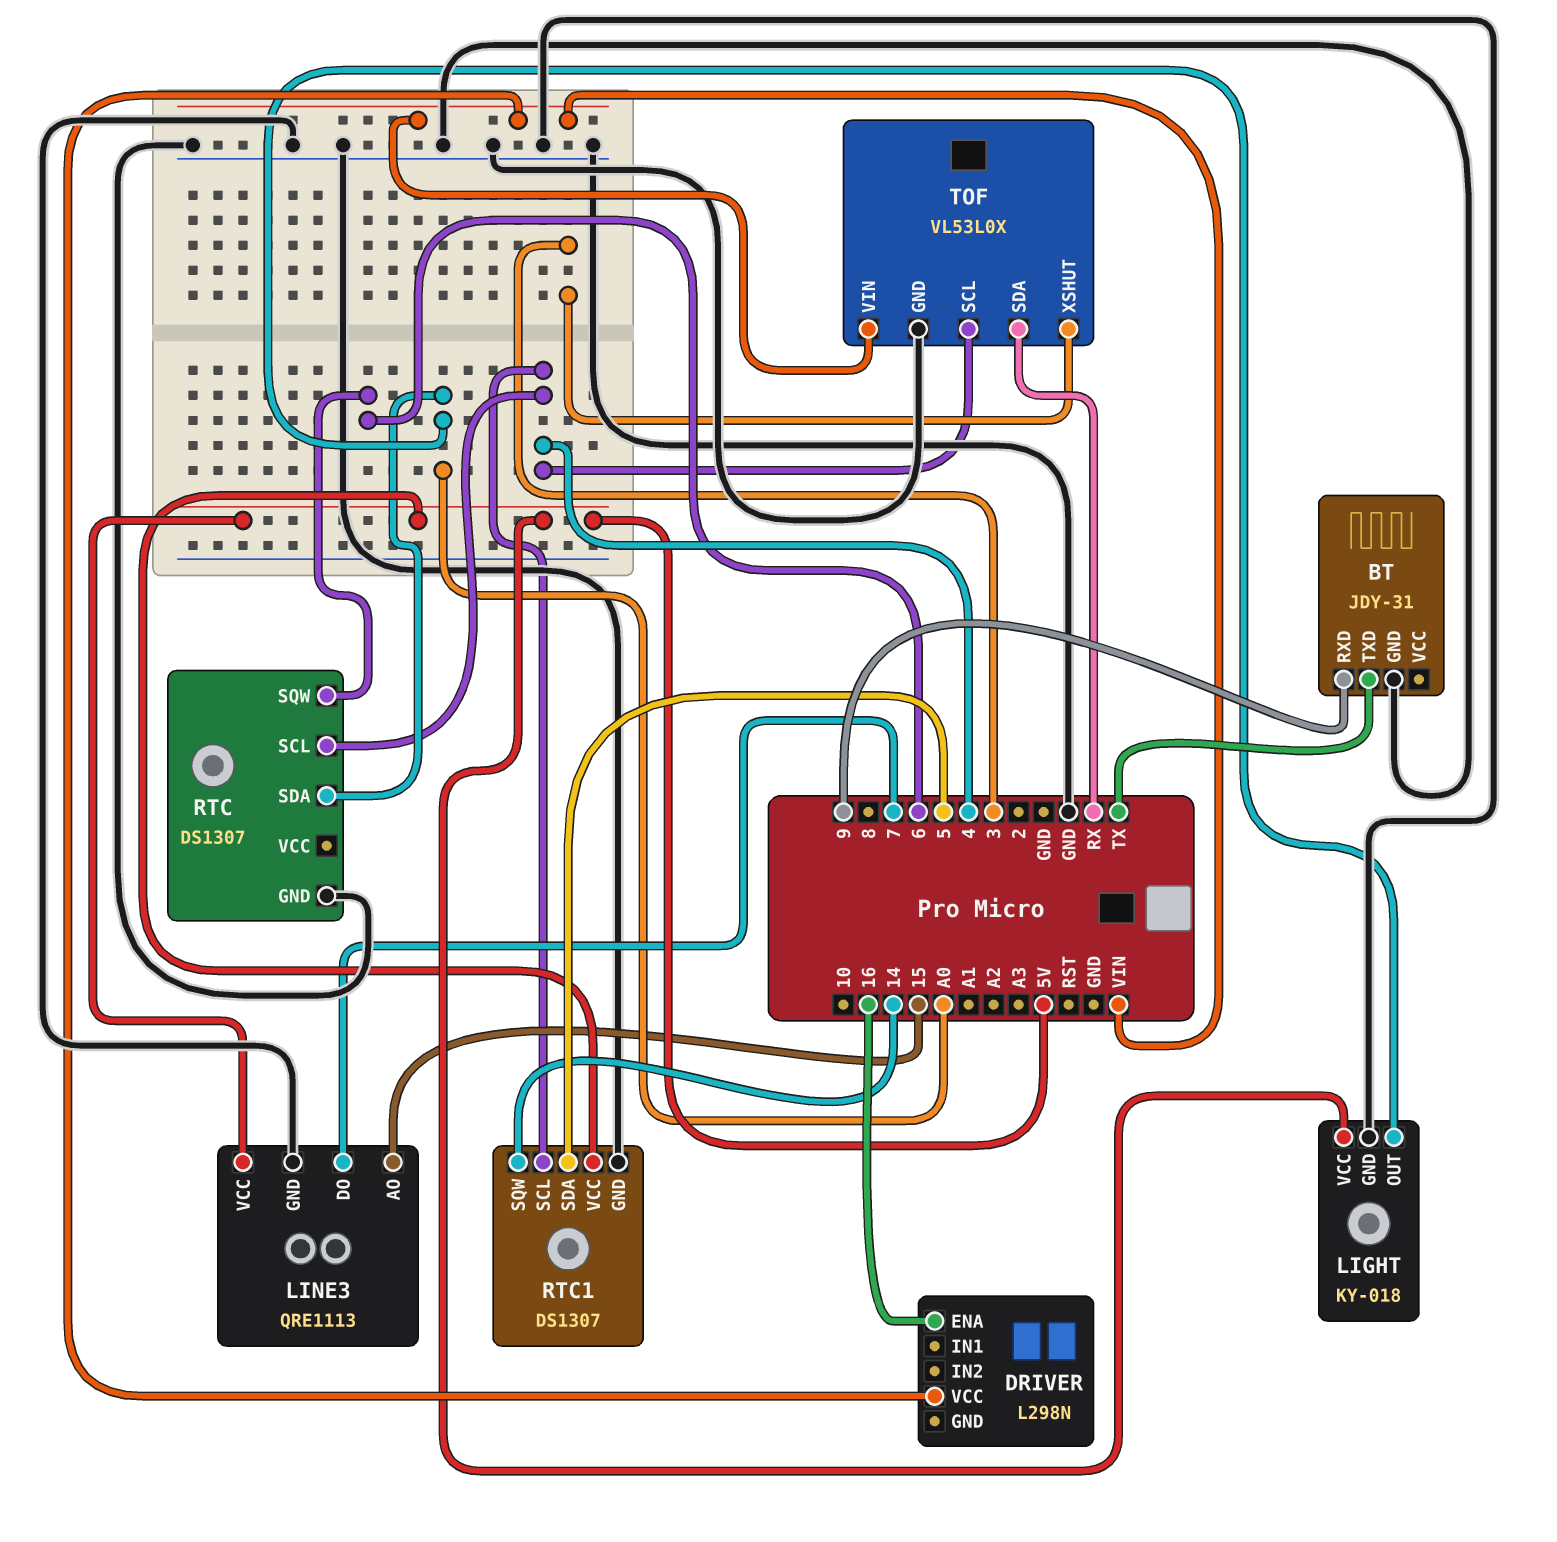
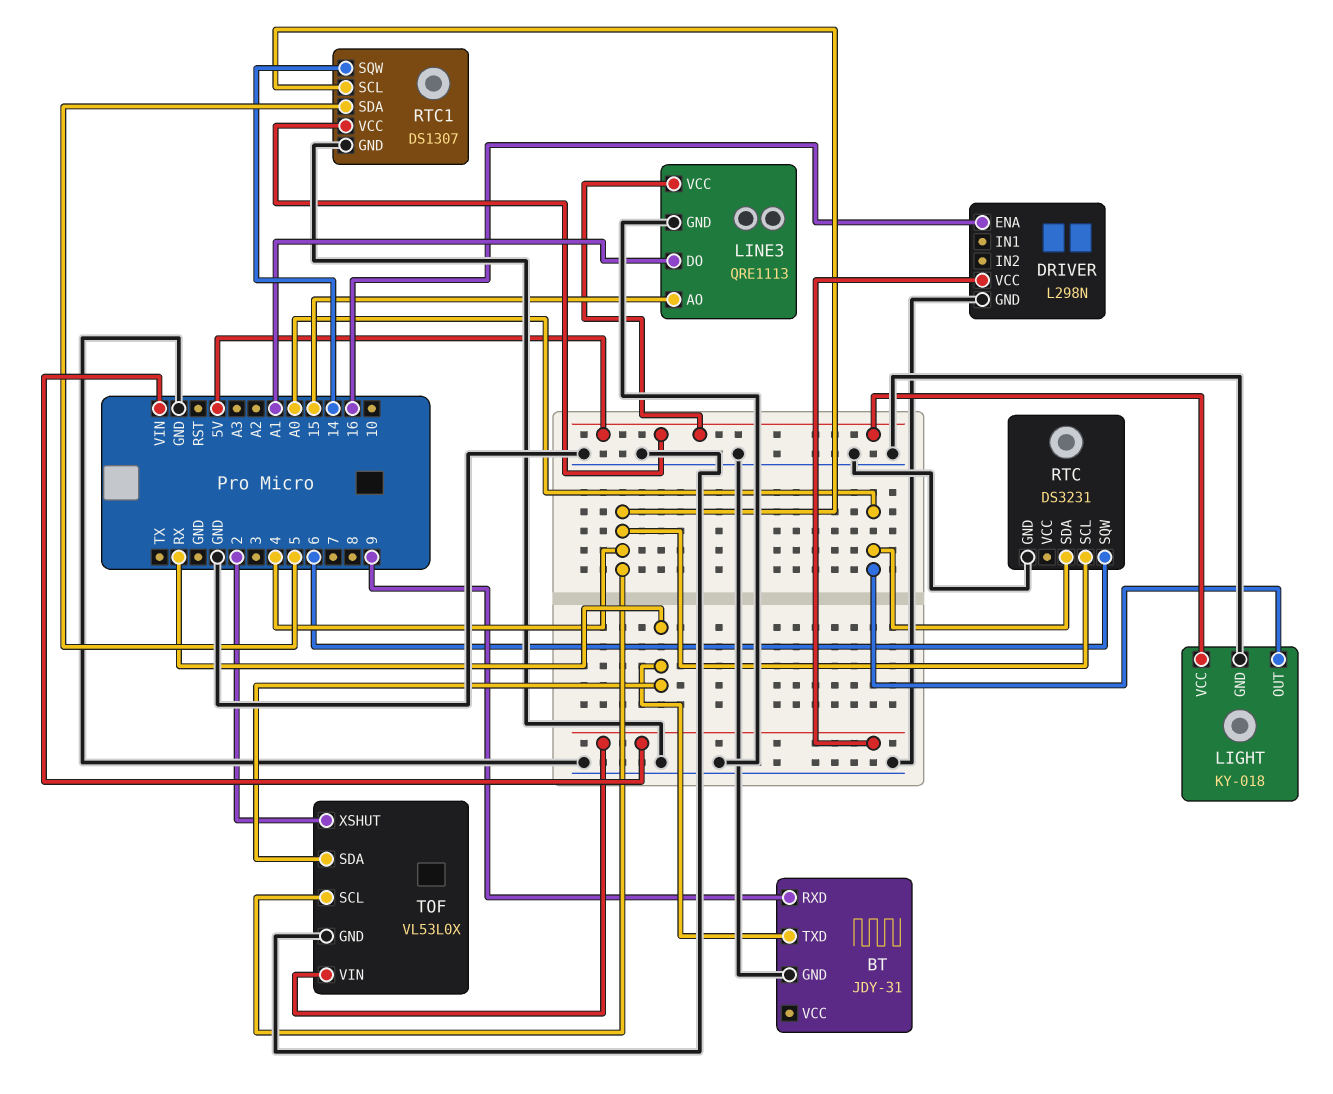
BT pin TXD: TX -> RX
DRIVER pin GND: none -> GND
LINE3 pin DO: 7 -> A1
RTC: DS1307 -> DS3231
TOF pin XSHUT: 3 -> 2

